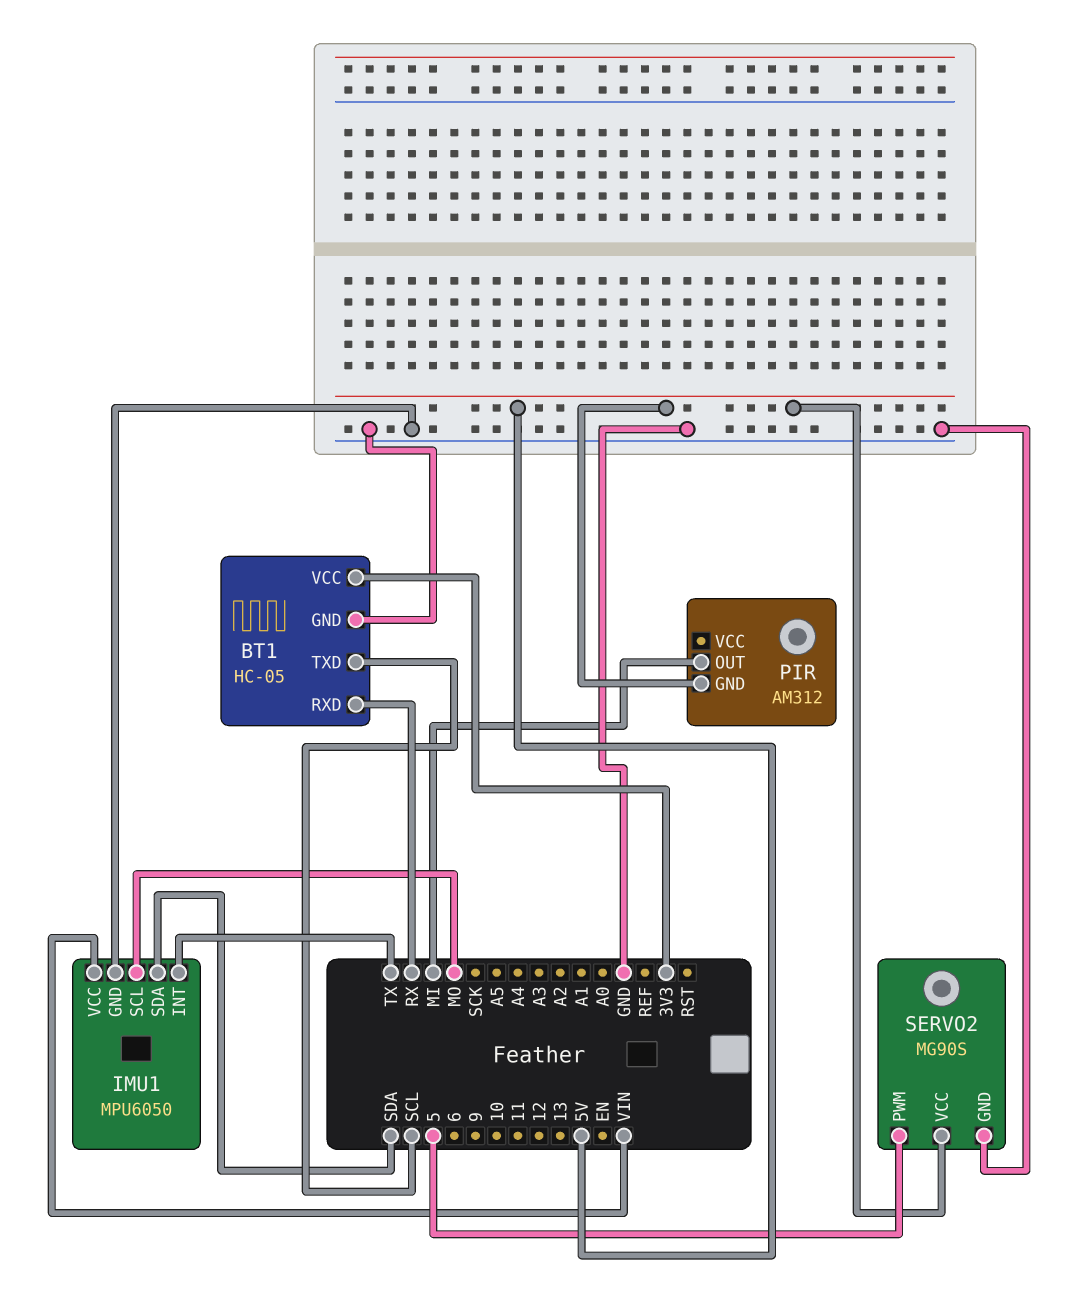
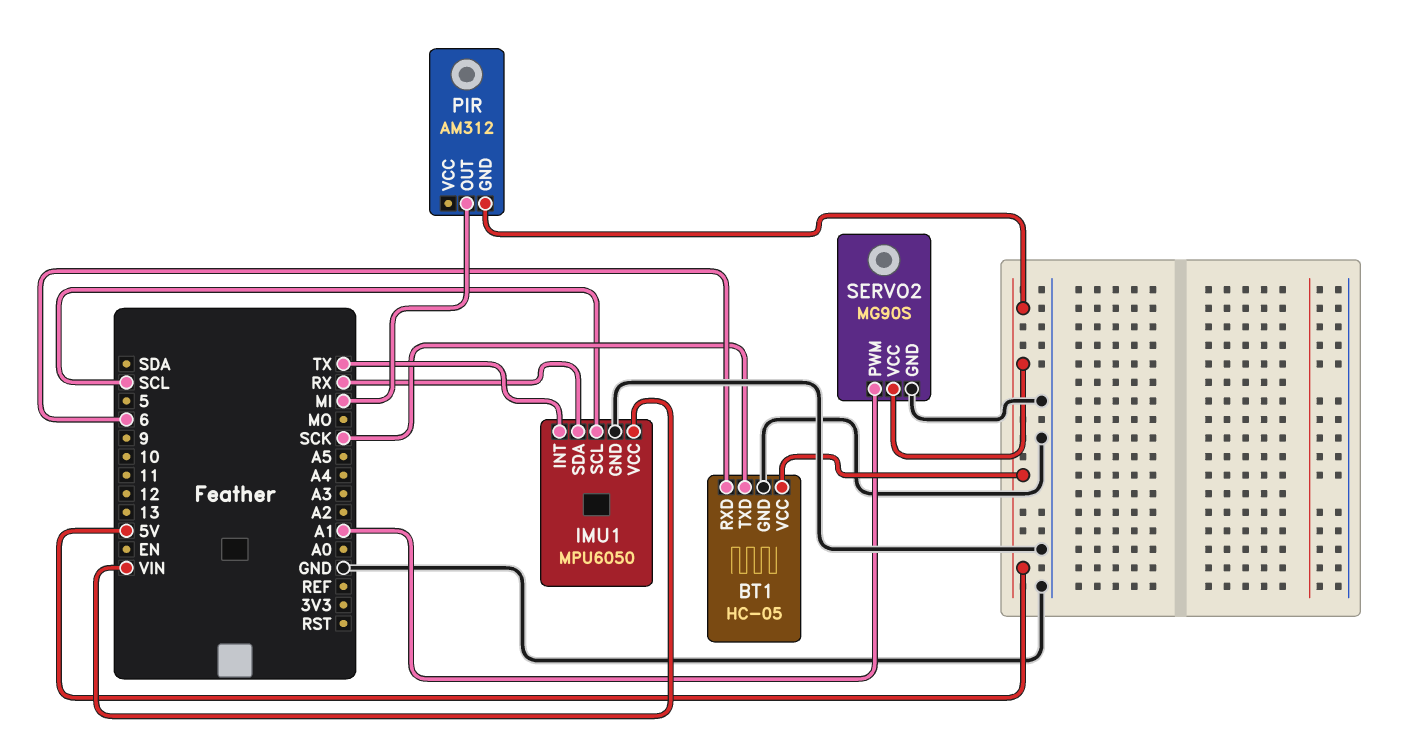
BT1 pin RXD: RX -> 6
BT1 pin TXD: SCL -> SCK
BT1 pin VCC: 3V3 -> 5V
IMU1 pin SCL: MO -> SCL
IMU1 pin SDA: SDA -> RX
SERVO2 pin PWM: 5 -> A1

